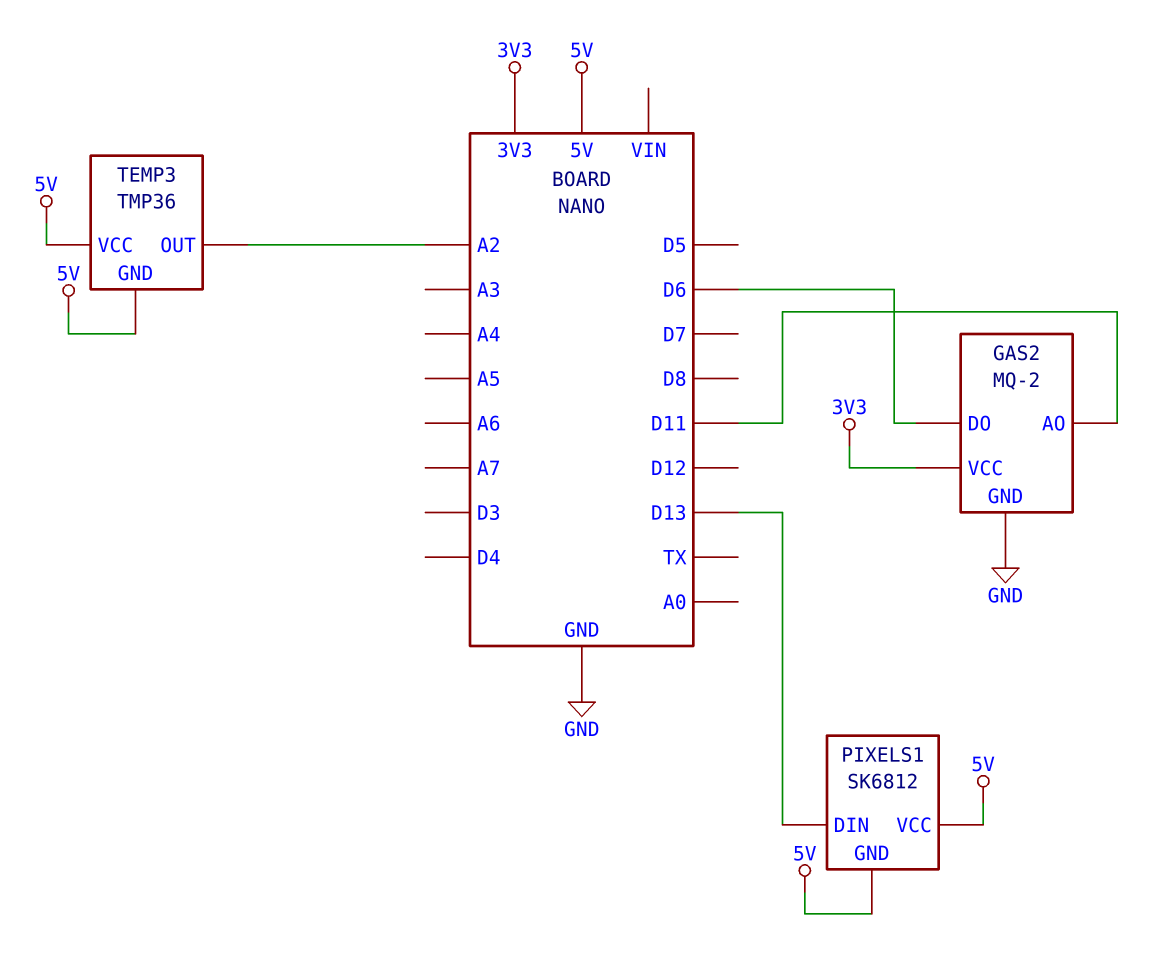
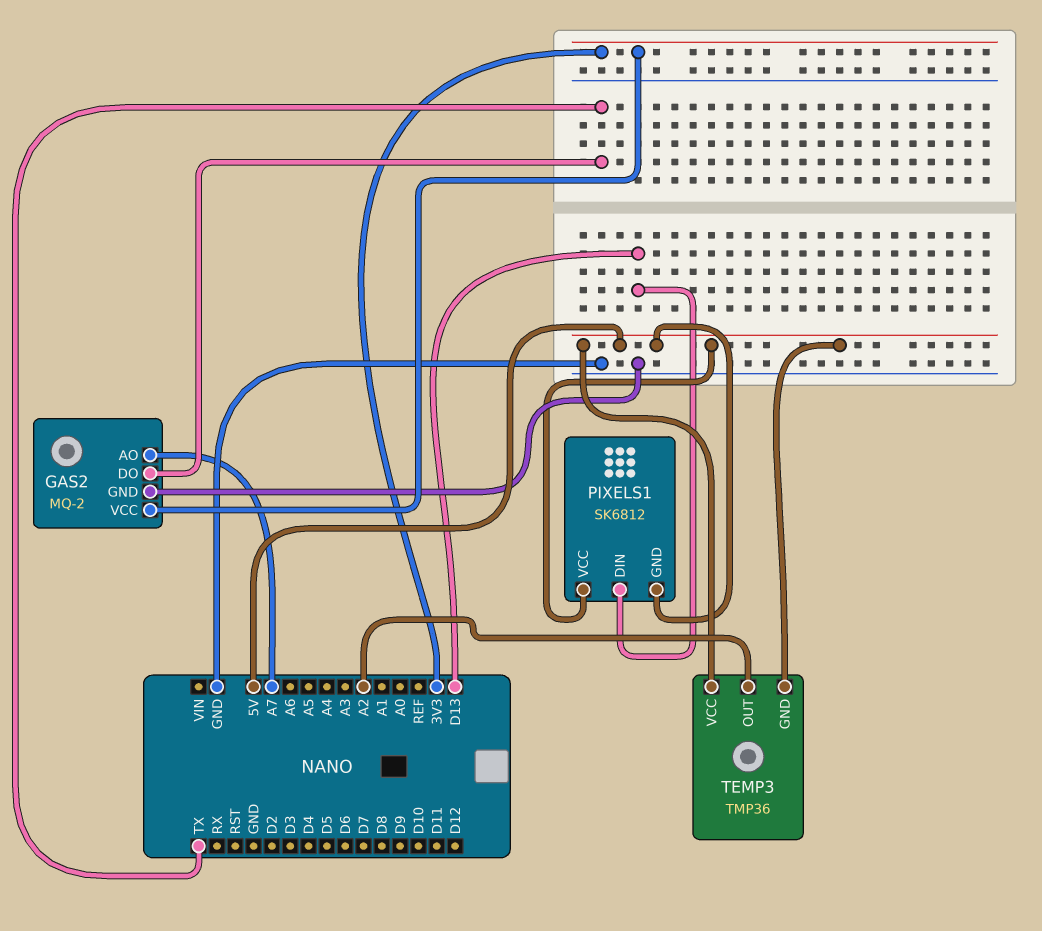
GAS2 pin AO: D11 -> A7
GAS2 pin DO: D6 -> TX

